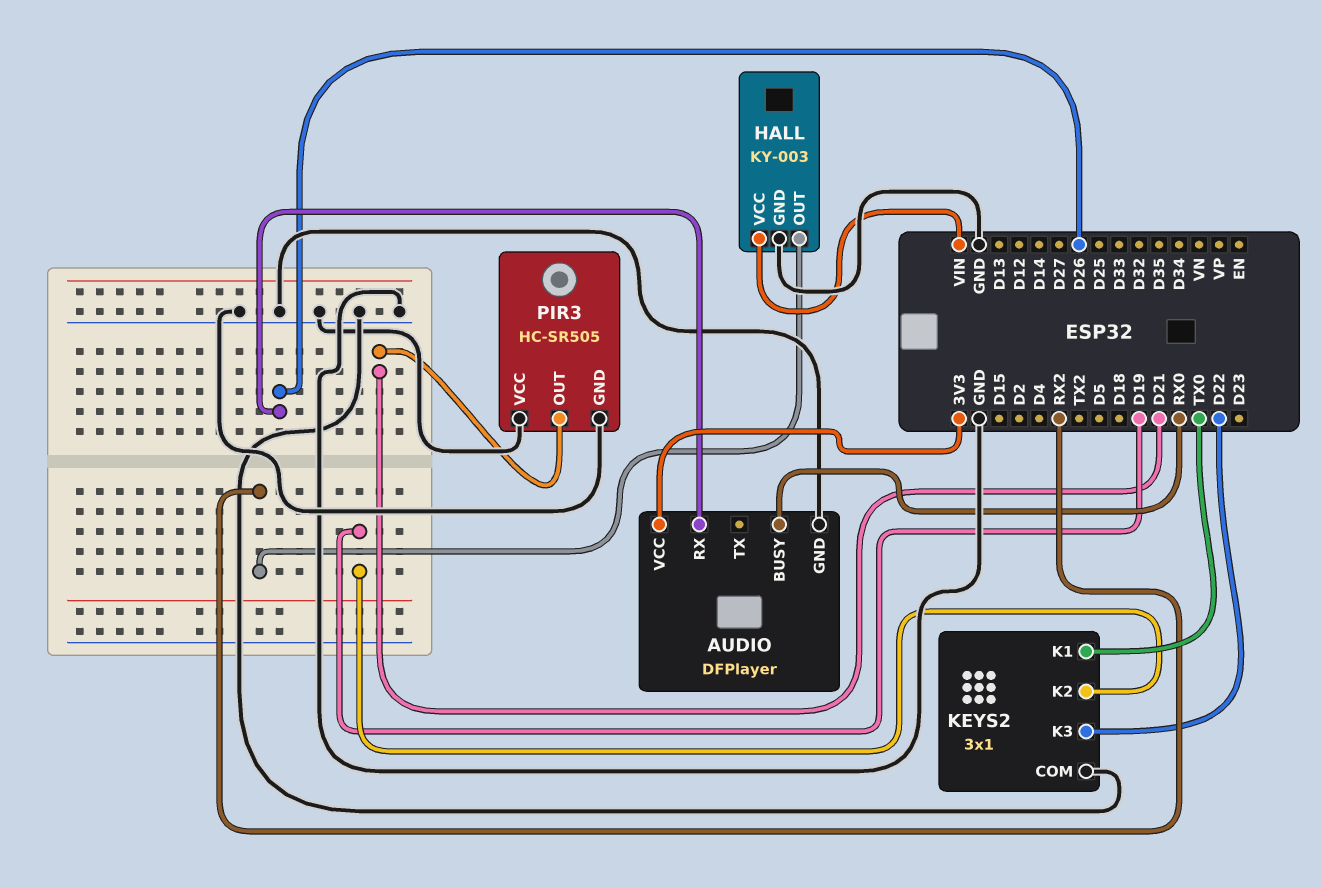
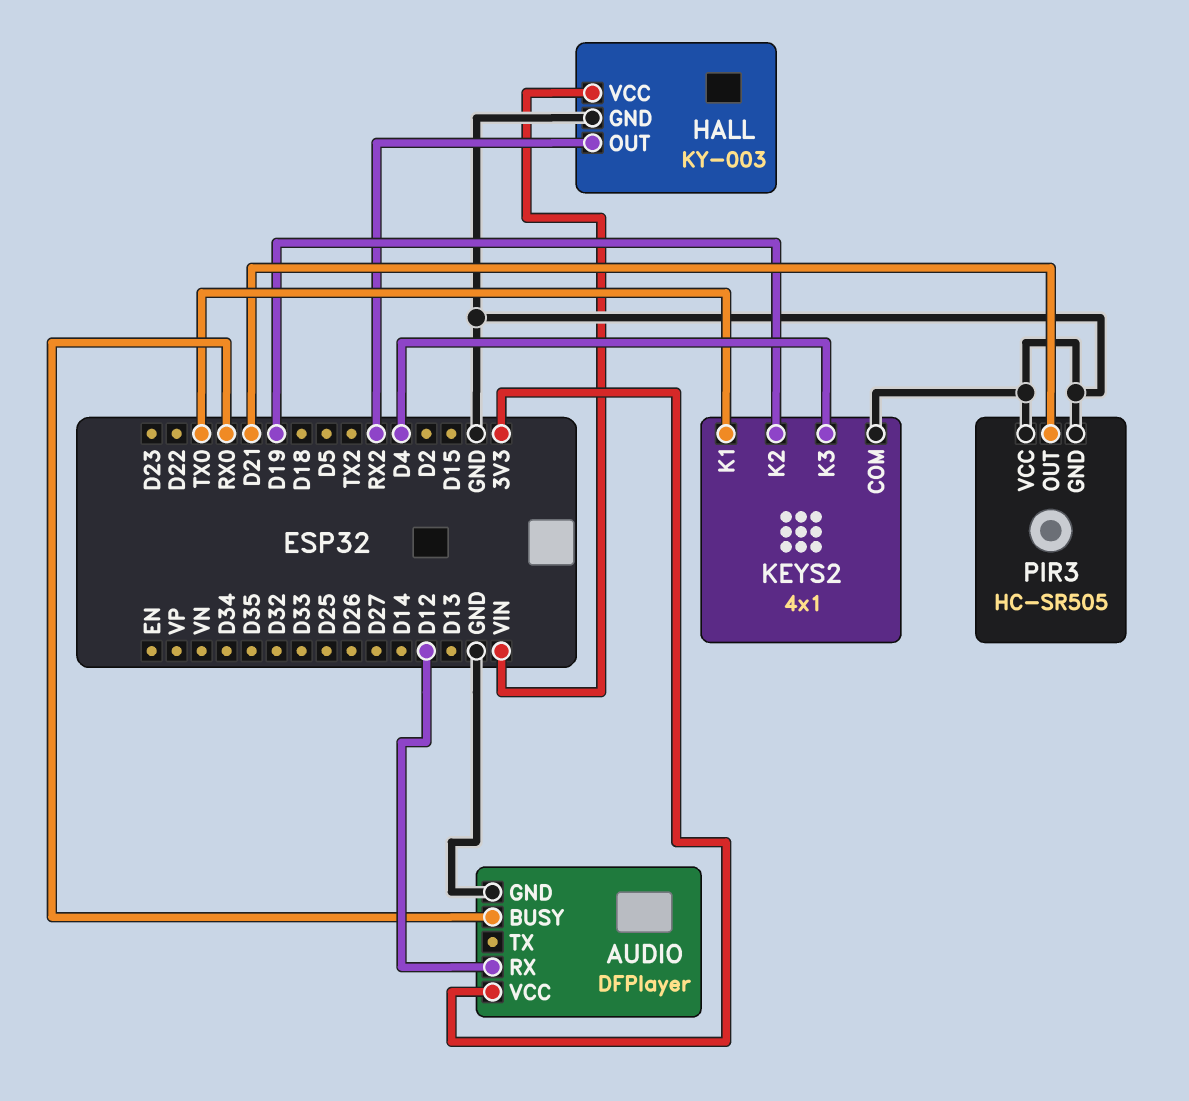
AUDIO pin RX: D26 -> D12
KEYS2: 3x1 -> 4x1
KEYS2 pin K3: D22 -> D4

